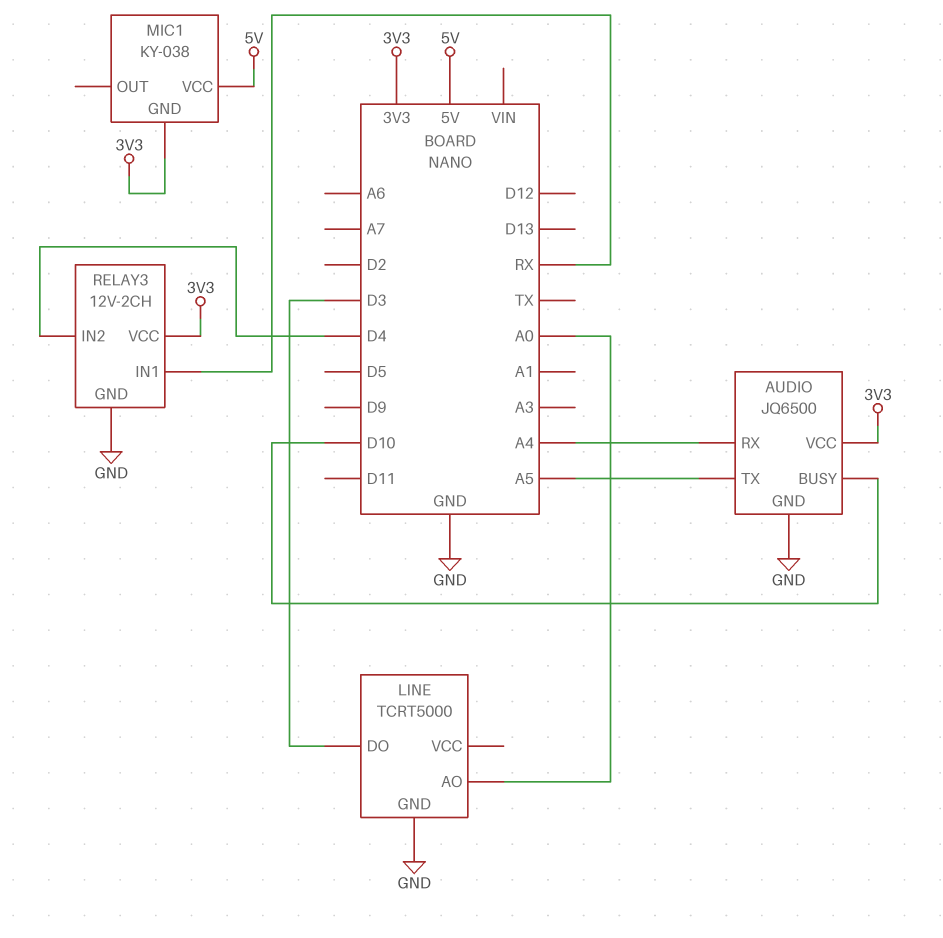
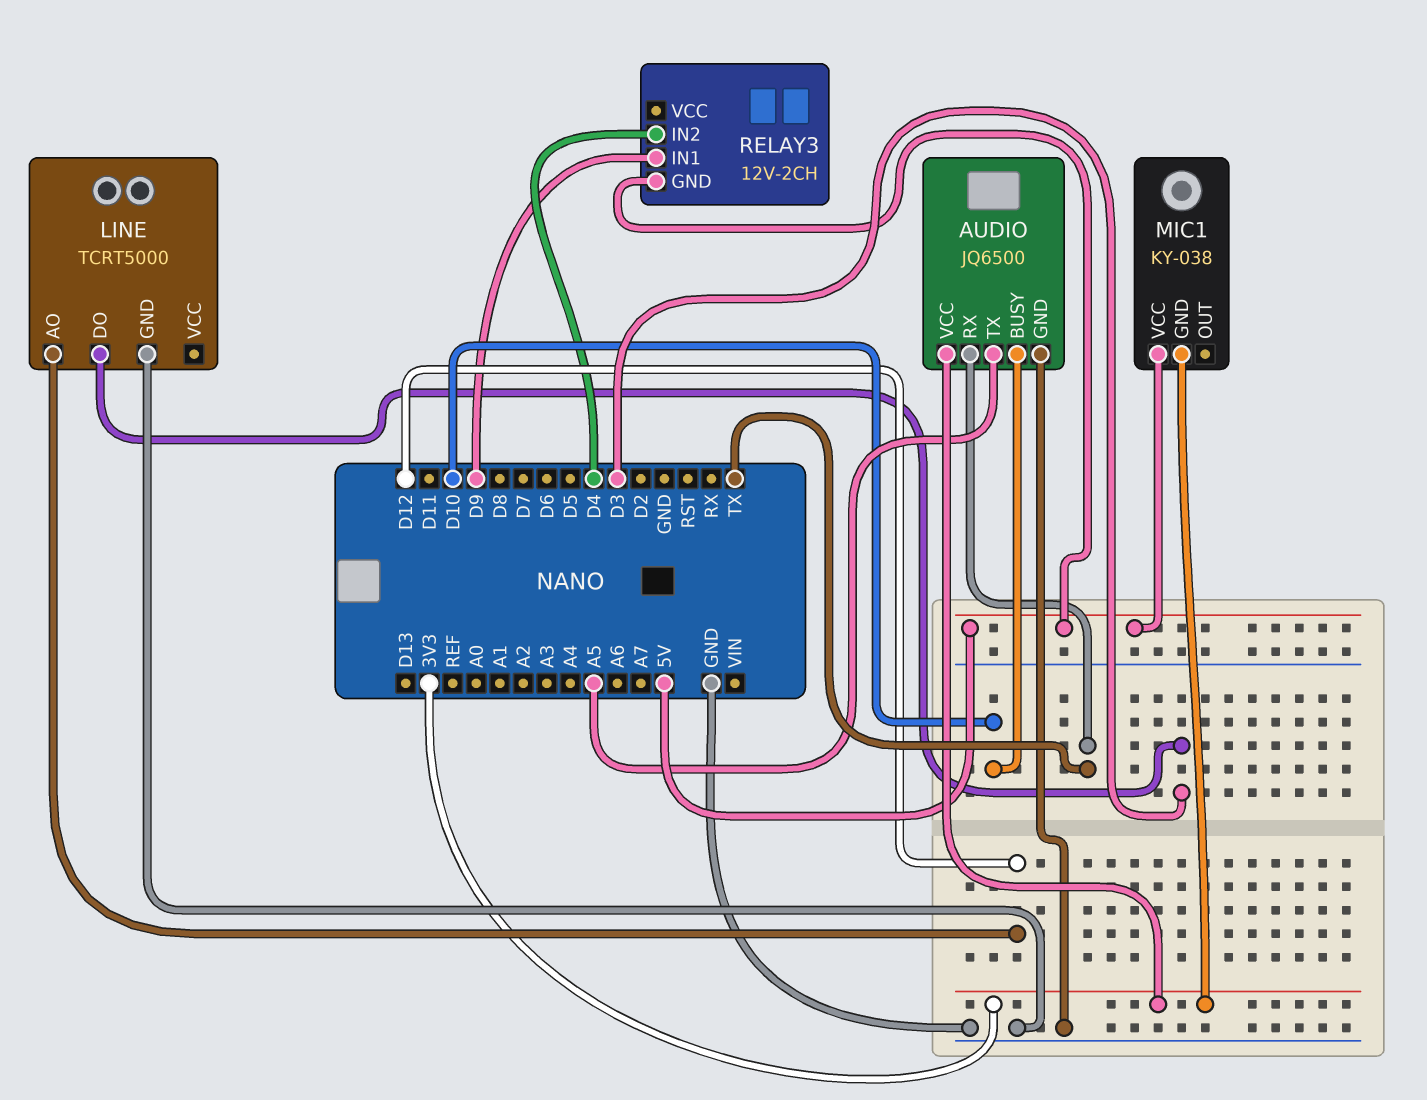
AUDIO pin RX: A4 -> TX
LINE pin AO: A0 -> D12
RELAY3 pin GND: GND -> 5V
RELAY3 pin IN1: RX -> D9
RELAY3 pin VCC: 3V3 -> none

